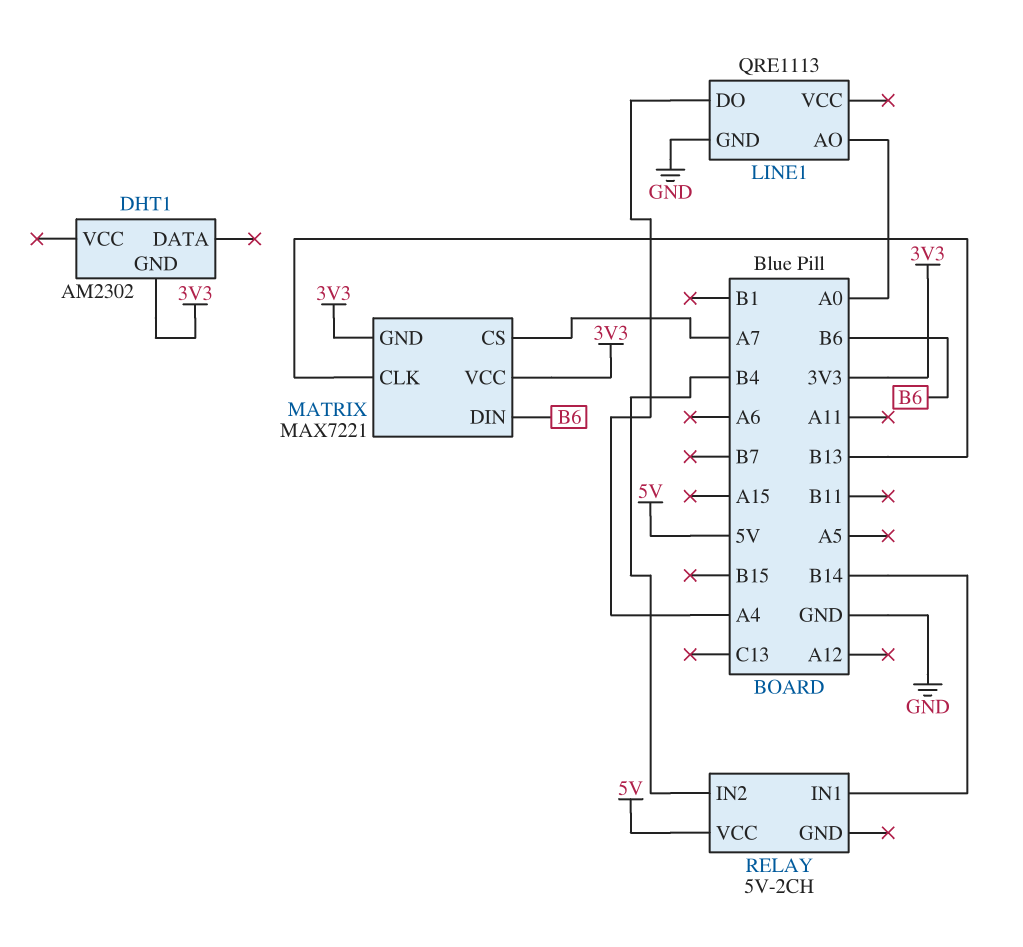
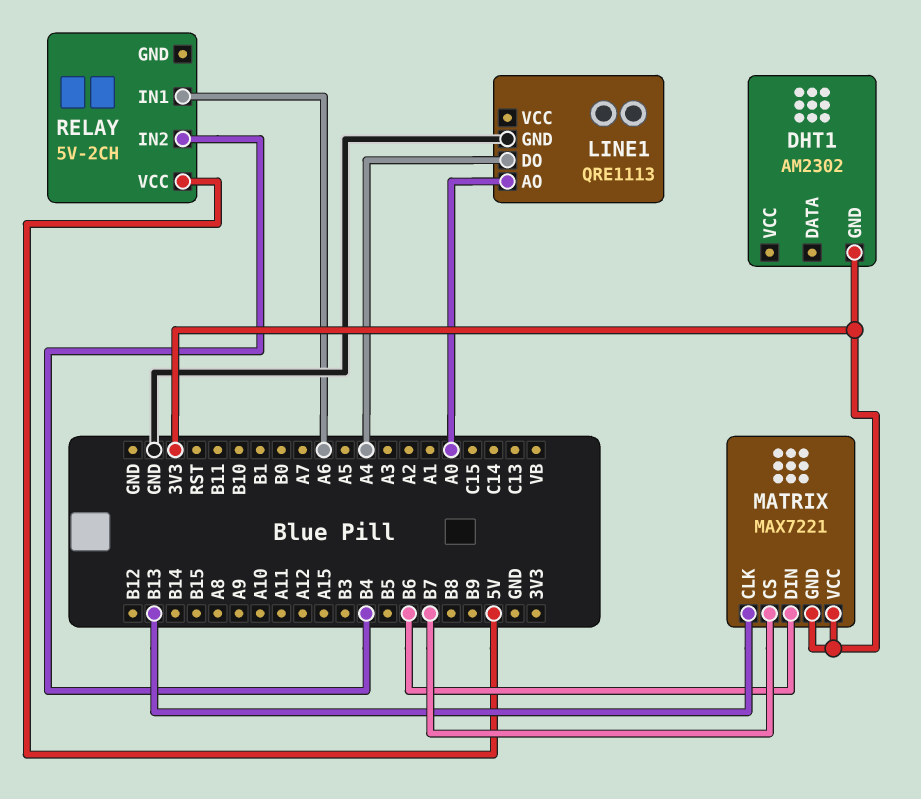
MATRIX pin CS: A7 -> B7
RELAY pin IN1: B14 -> A6

